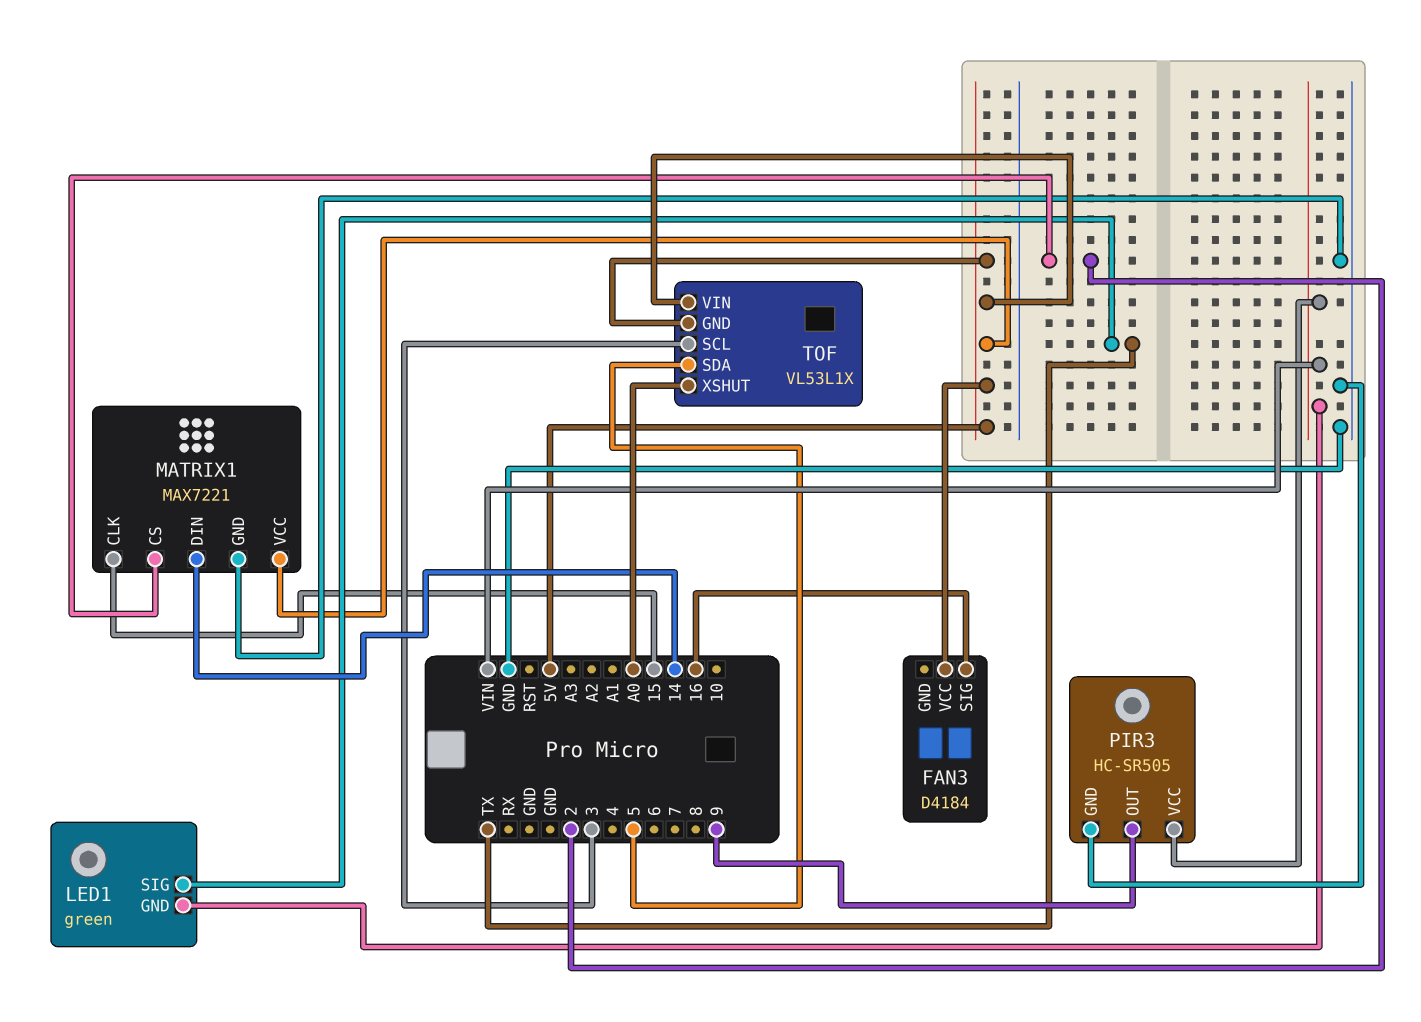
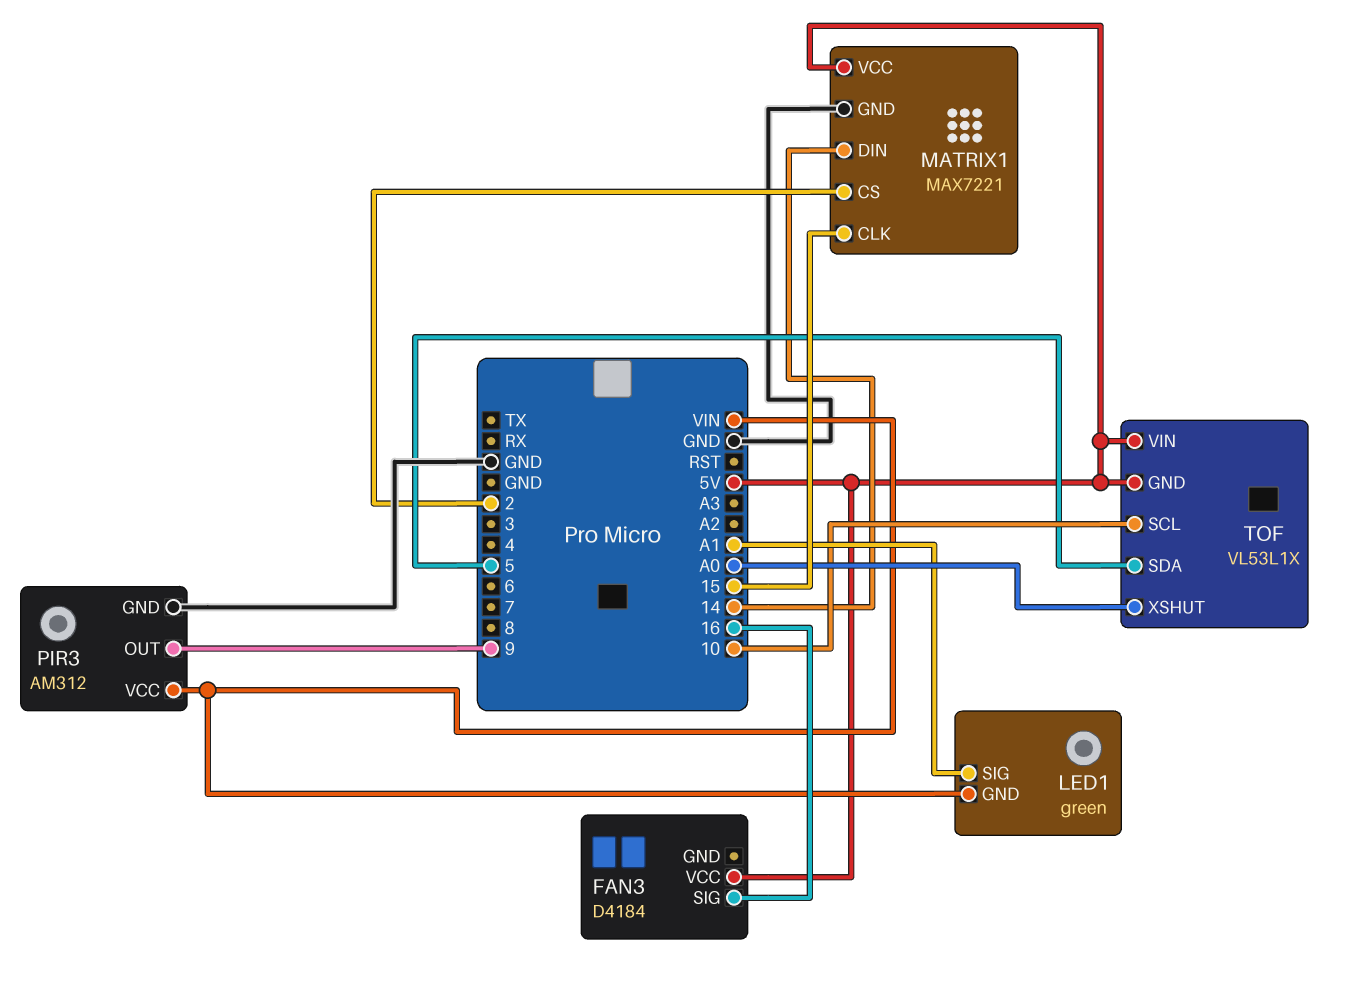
LED1 pin SIG: TX -> A1
PIR3: HC-SR505 -> AM312
TOF pin SCL: 3 -> 10

